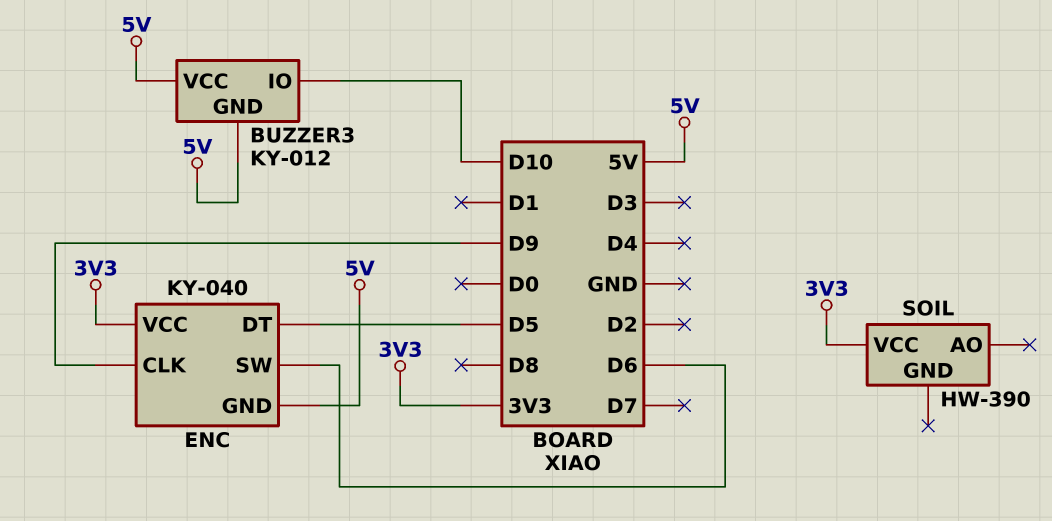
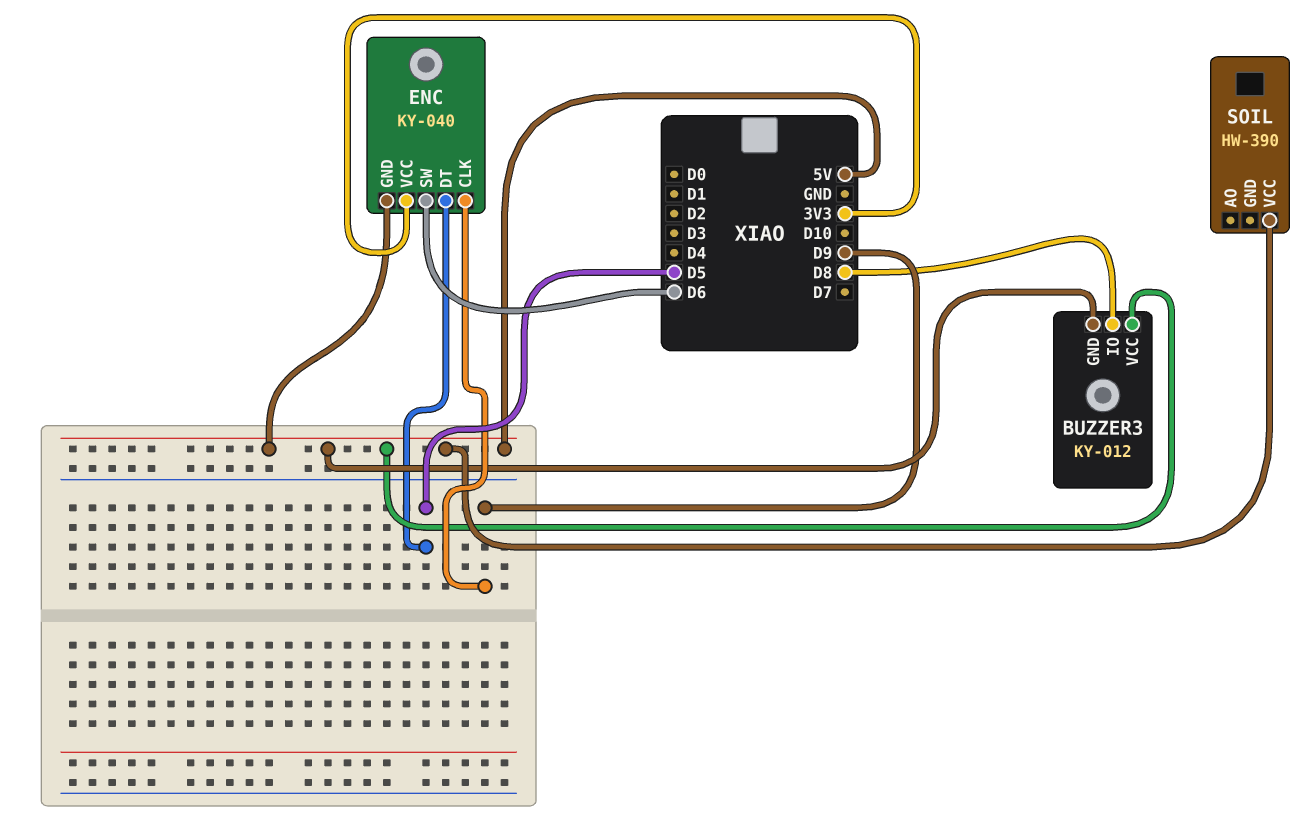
BUZZER3 pin IO: D10 -> D8
SOIL pin VCC: 3V3 -> 5V

